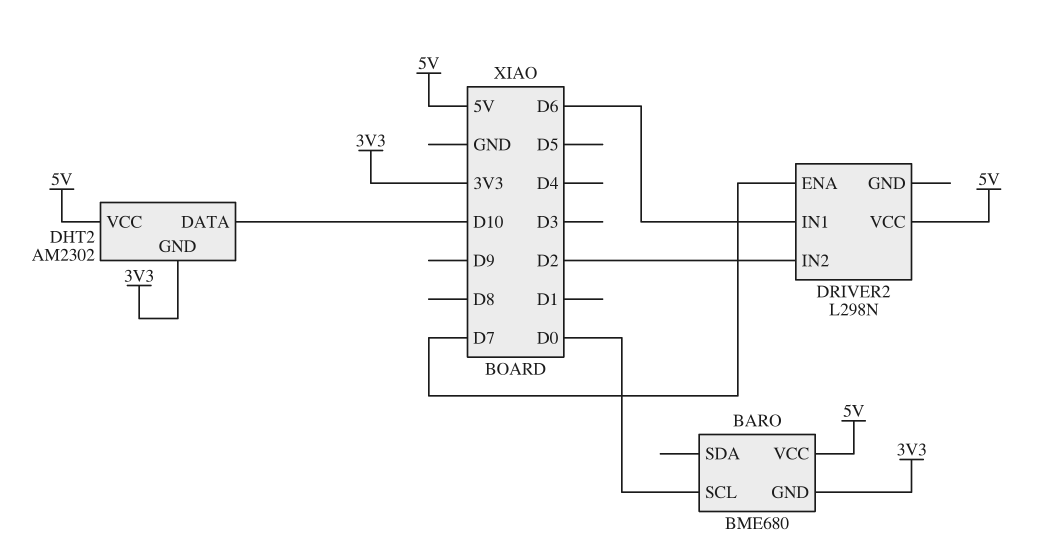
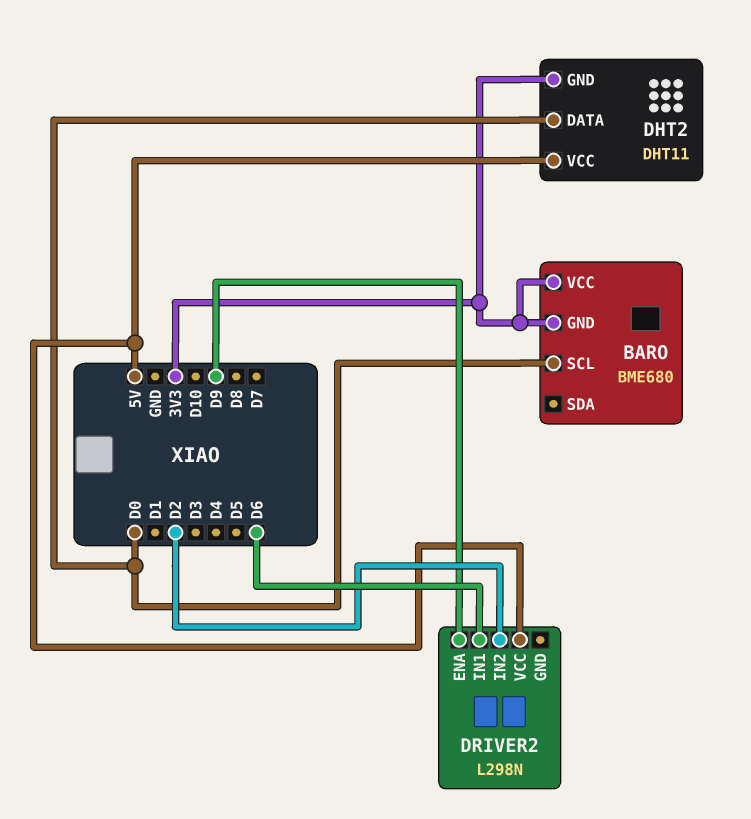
BARO pin VCC: 5V -> 3V3
DHT2: AM2302 -> DHT11
DHT2 pin DATA: D10 -> D0
DRIVER2 pin ENA: D7 -> D9

